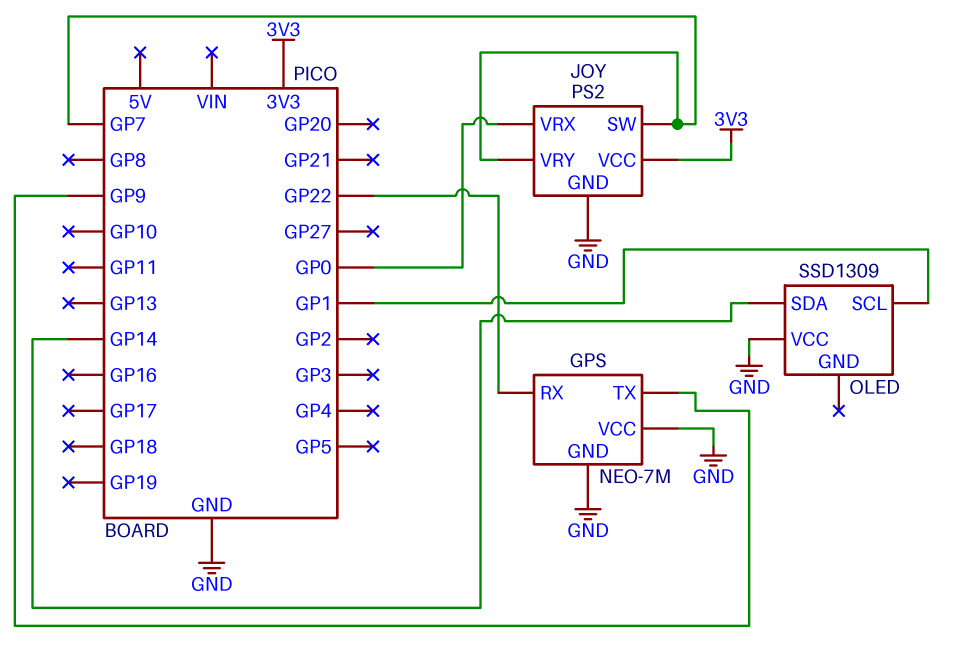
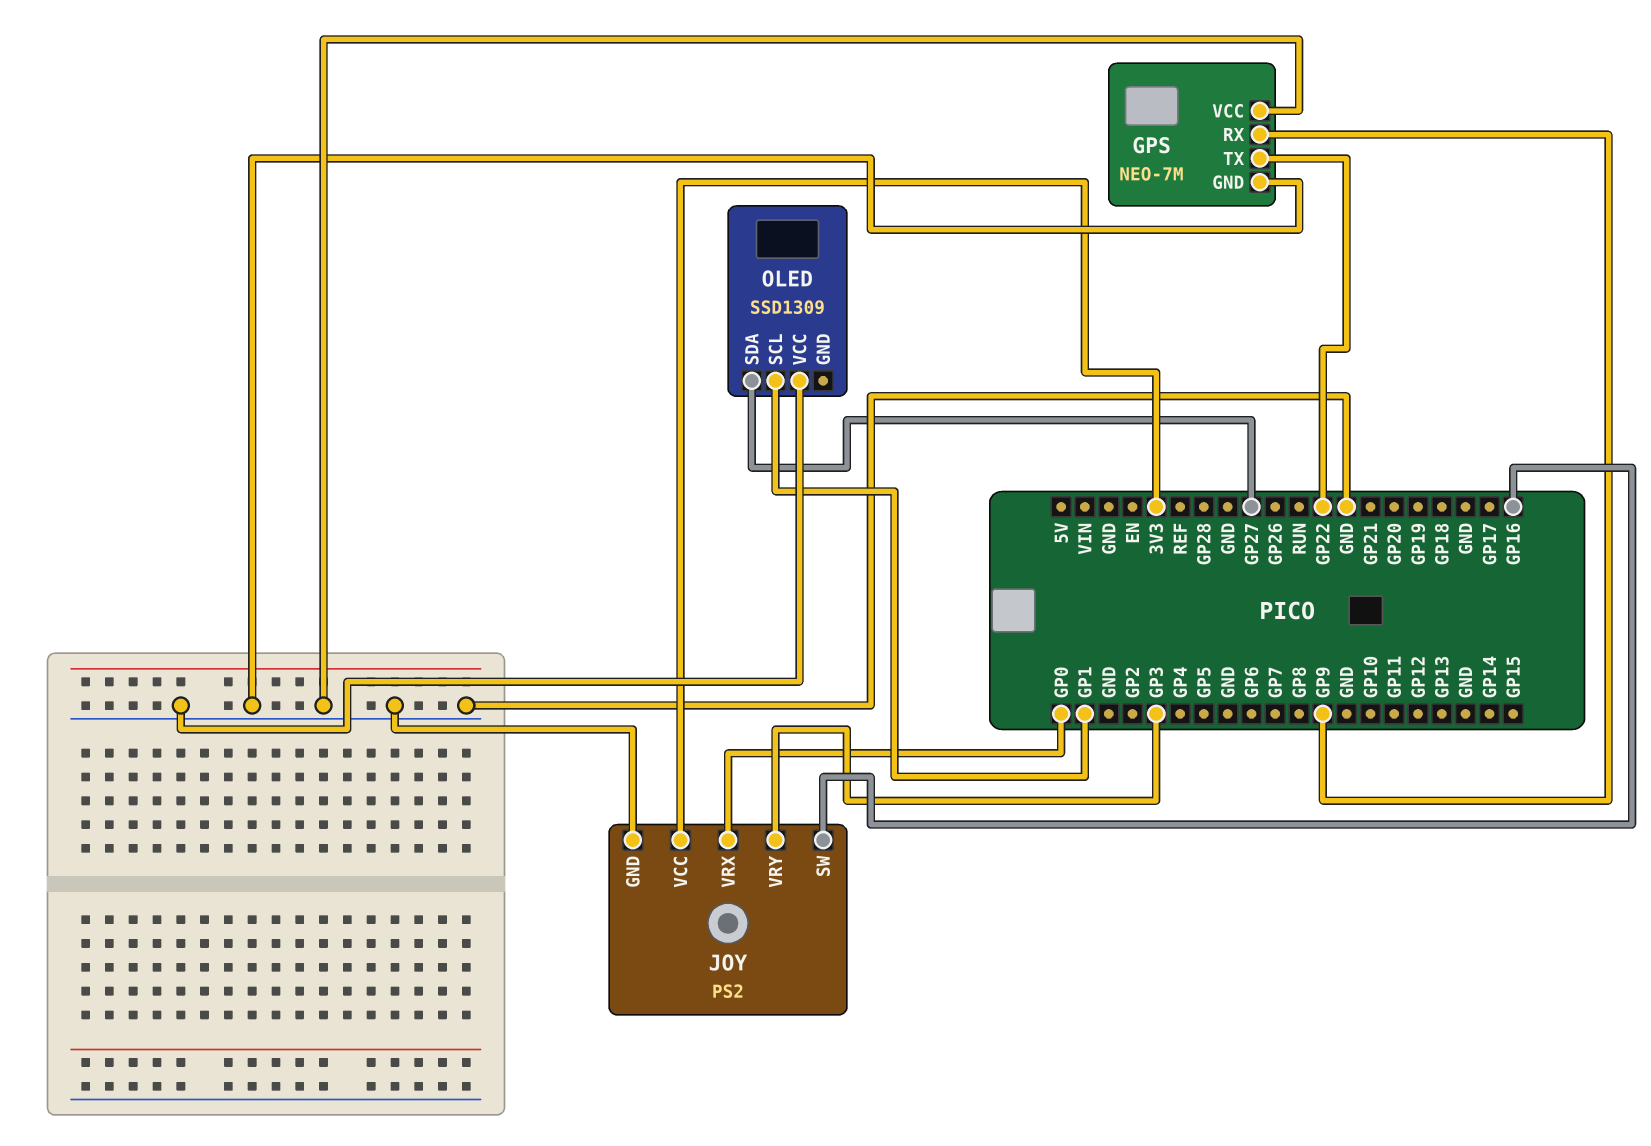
GPS pin RX: GP22 -> GP9
GPS pin TX: GP9 -> GP22
JOY pin SW: GP7 -> GP16
JOY pin VRY: GP7 -> GP3
OLED pin SDA: GP14 -> GP27

